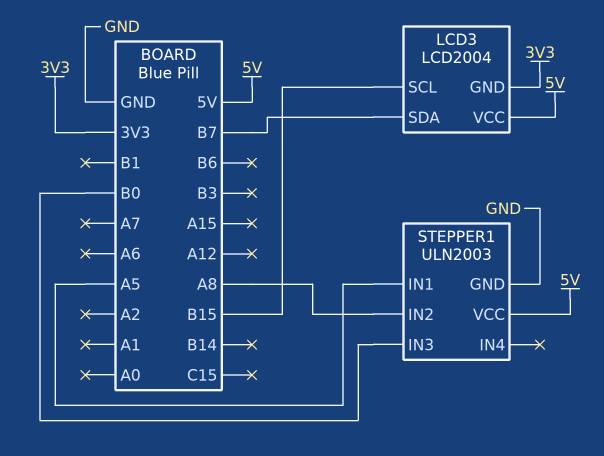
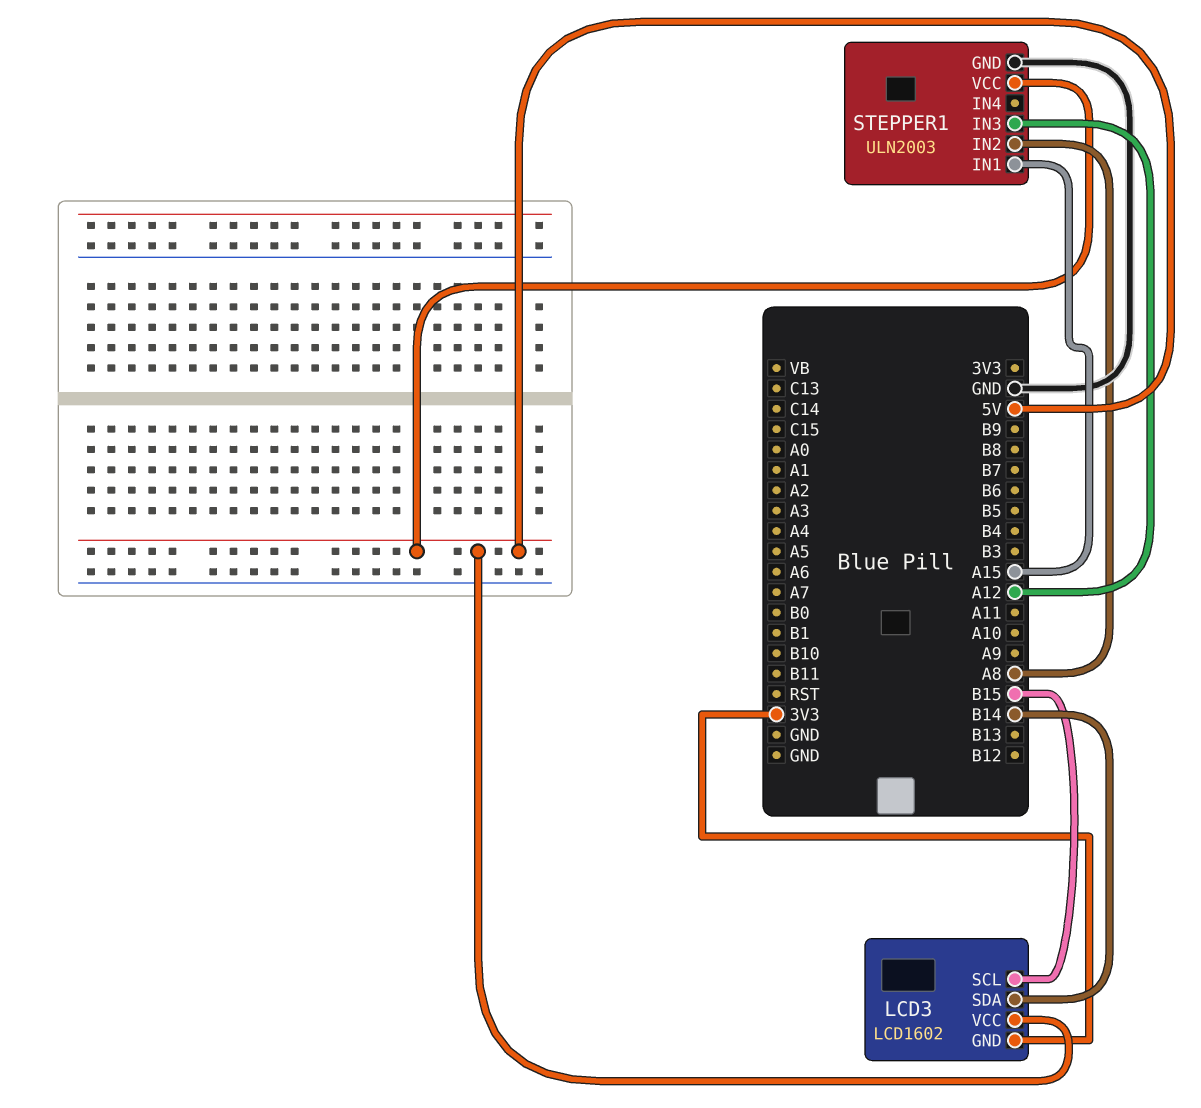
LCD3: LCD2004 -> LCD1602
LCD3 pin SDA: B7 -> B14
STEPPER1 pin IN1: A5 -> A15
STEPPER1 pin IN3: B0 -> A12

